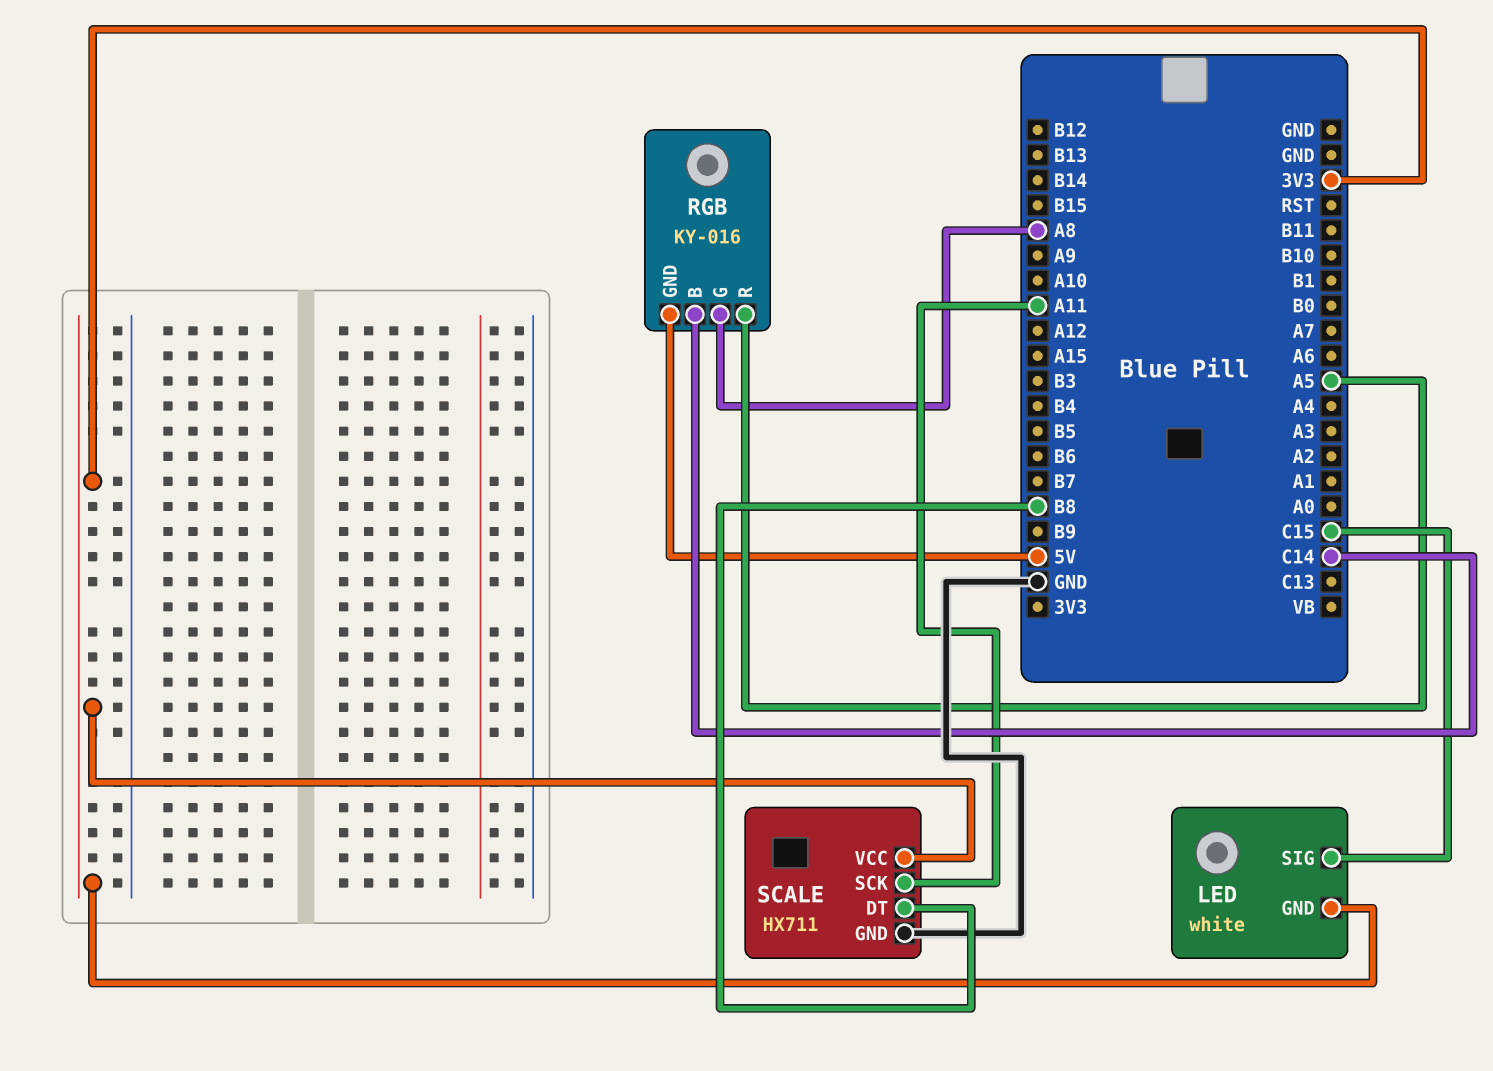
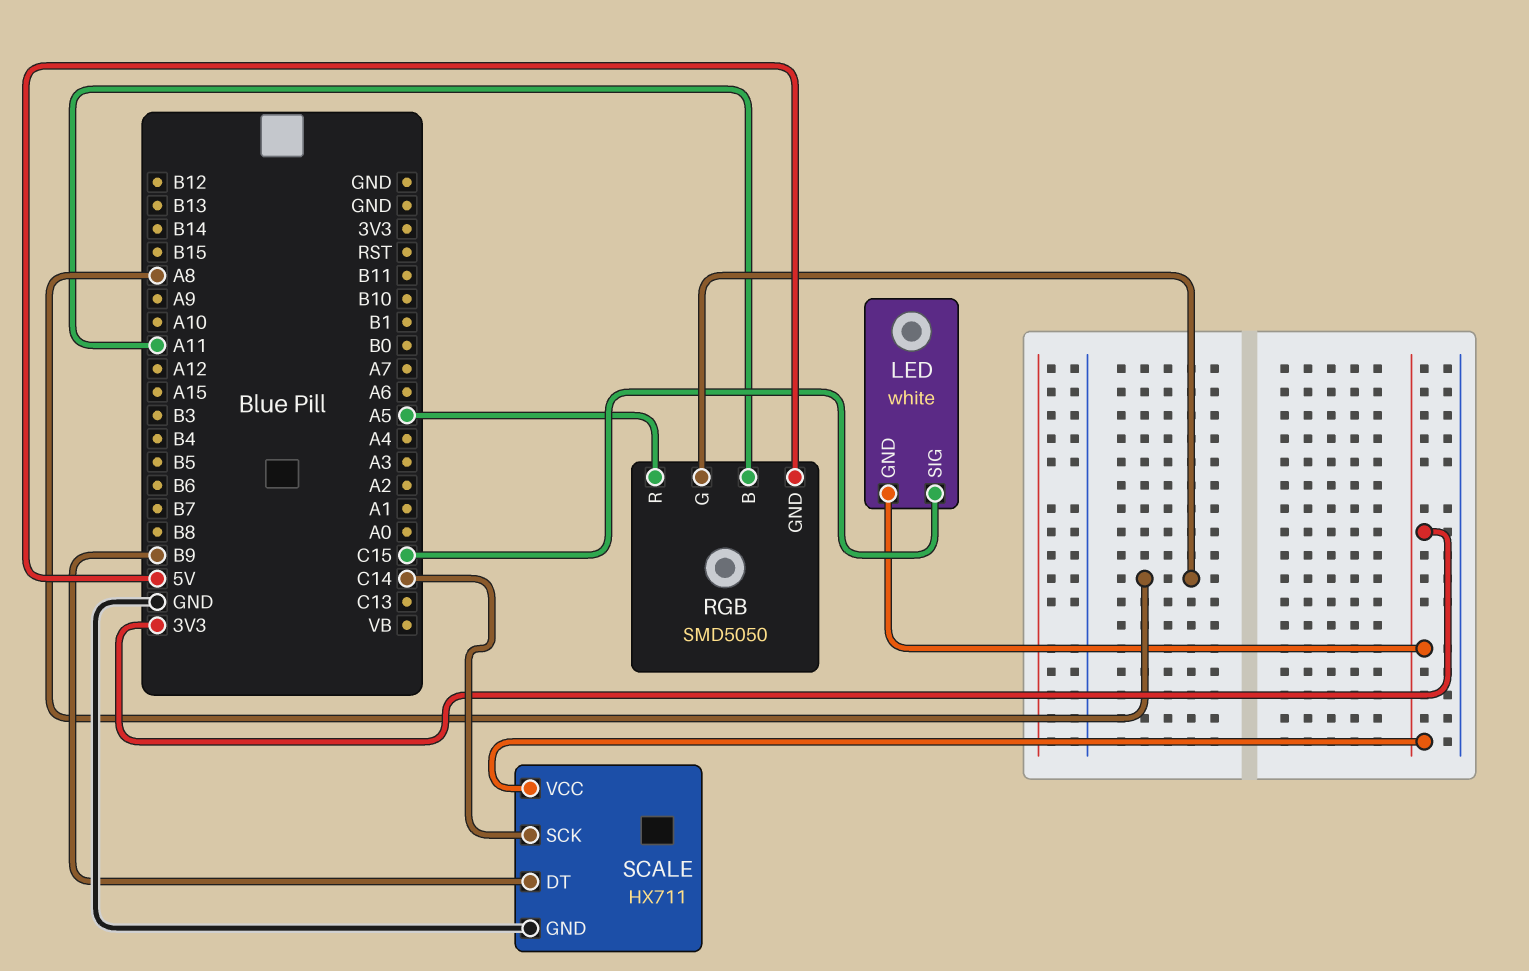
RGB: KY-016 -> SMD5050
RGB pin B: C14 -> A11
SCALE pin DT: B8 -> B9
SCALE pin SCK: A11 -> C14

